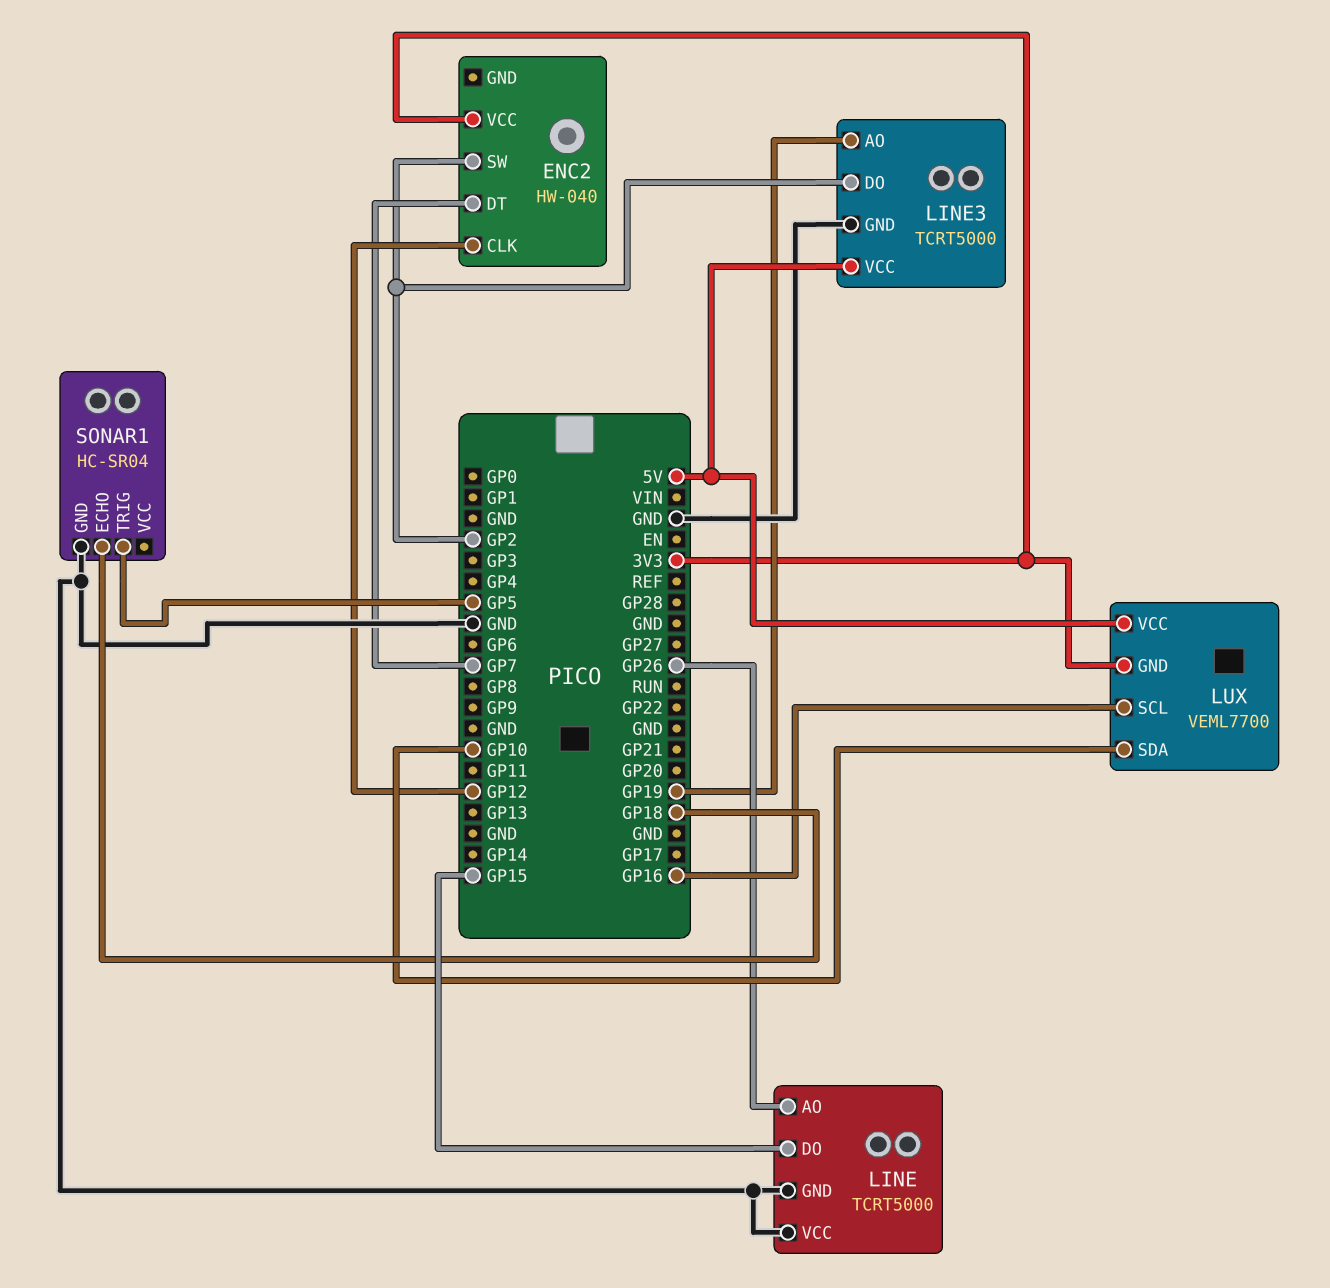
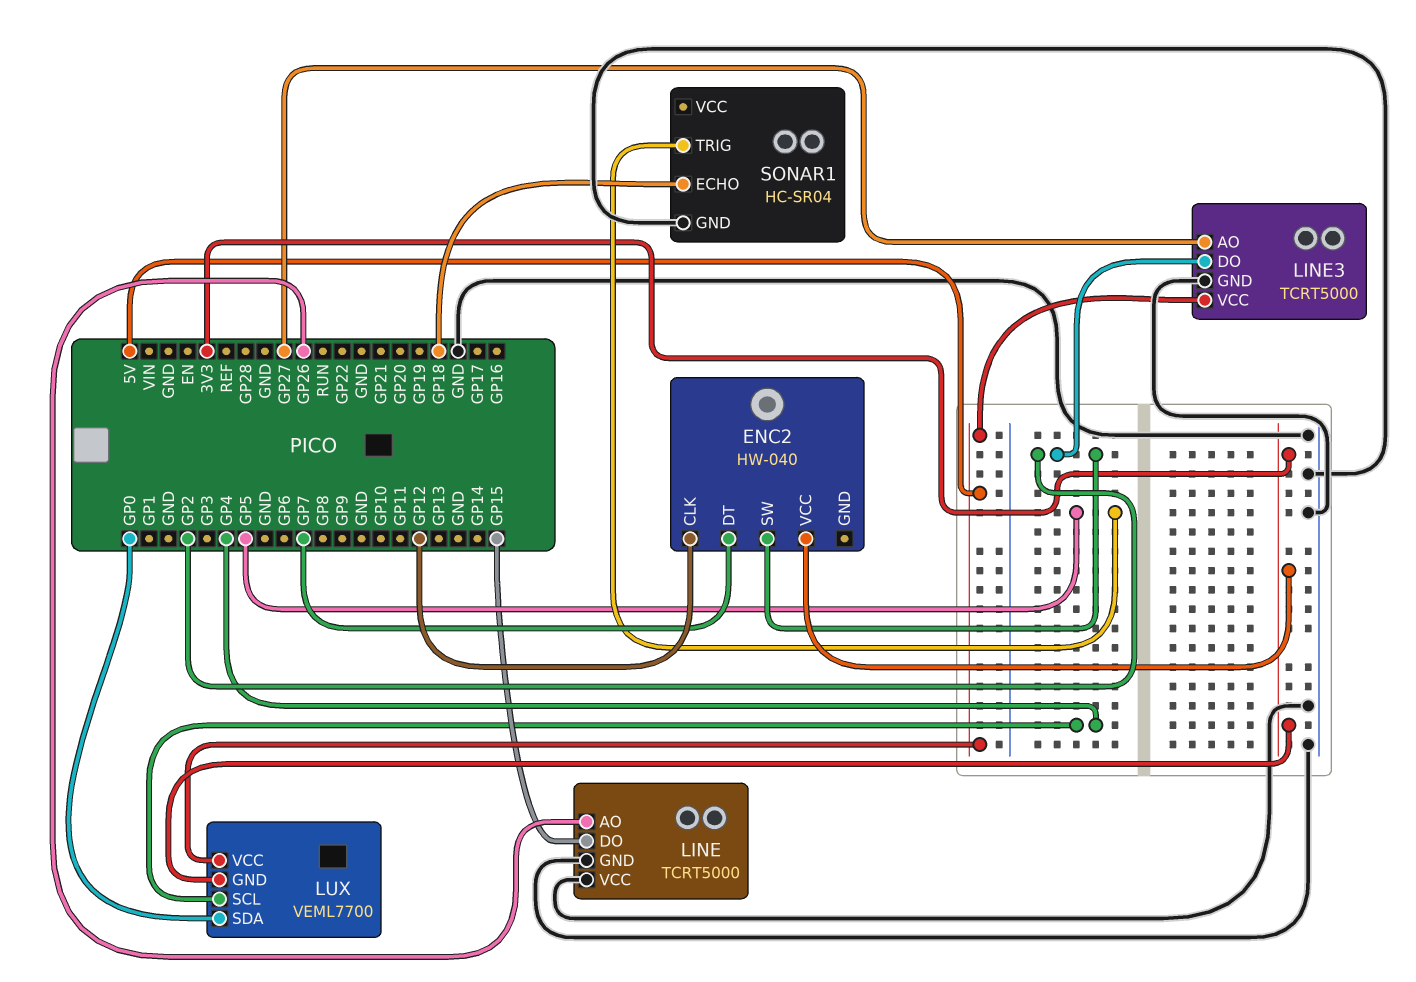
LINE3 pin AO: GP19 -> GP27
LUX pin SCL: GP16 -> GP4
LUX pin SDA: GP10 -> GP0

